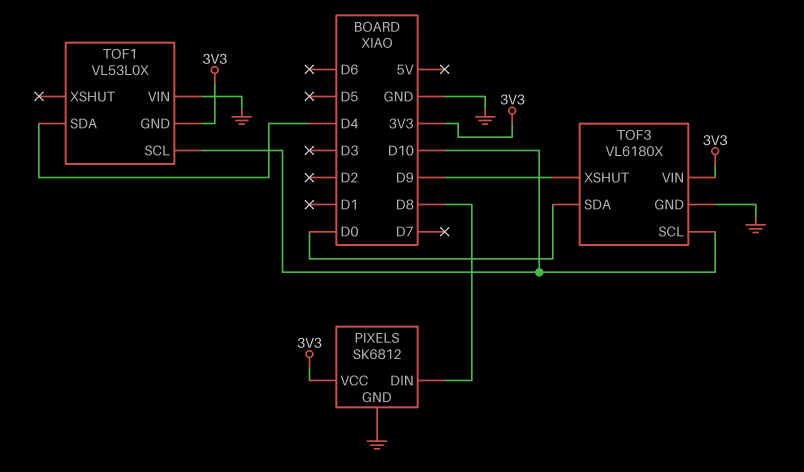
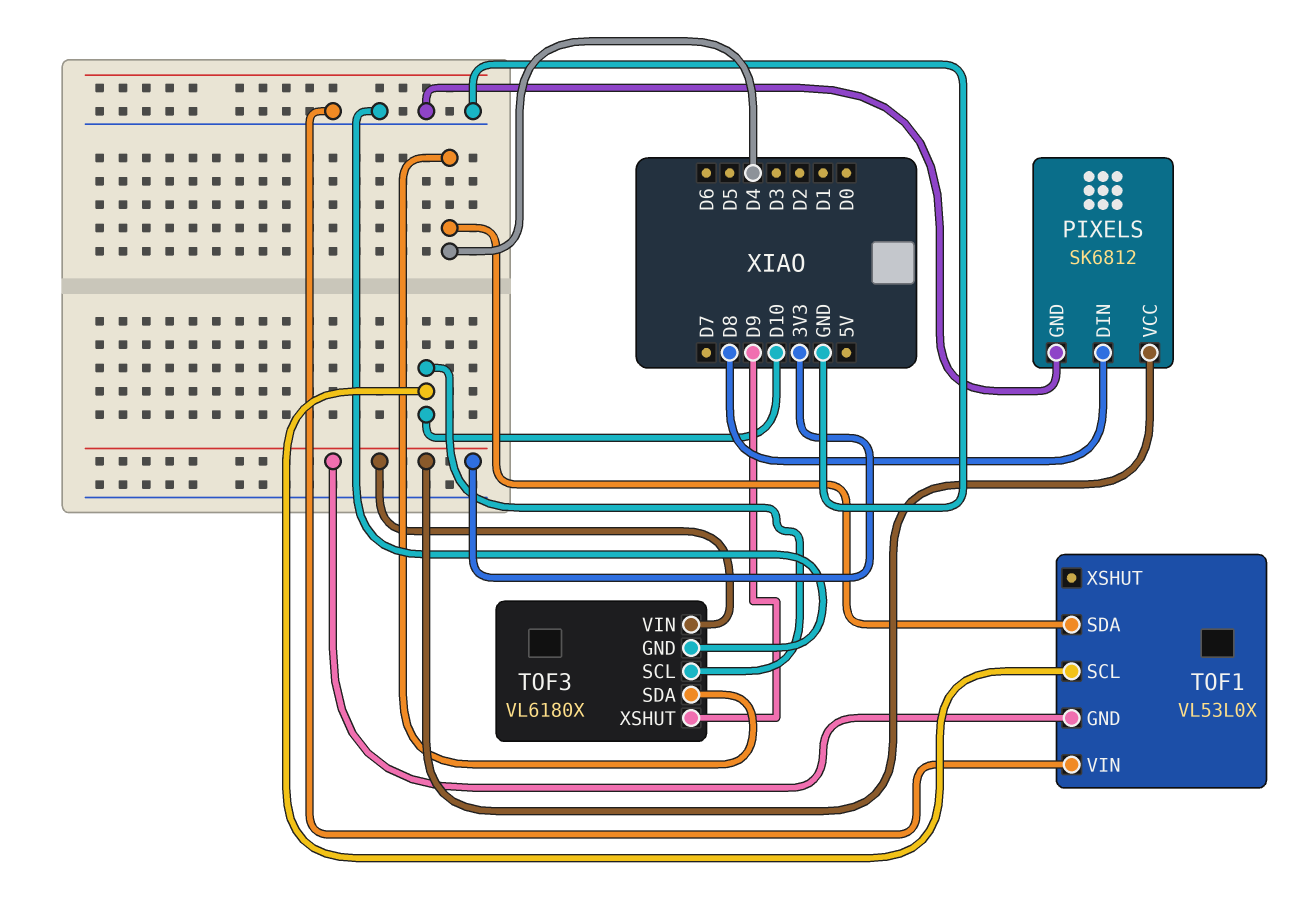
TOF3 pin SDA: D0 -> D4

